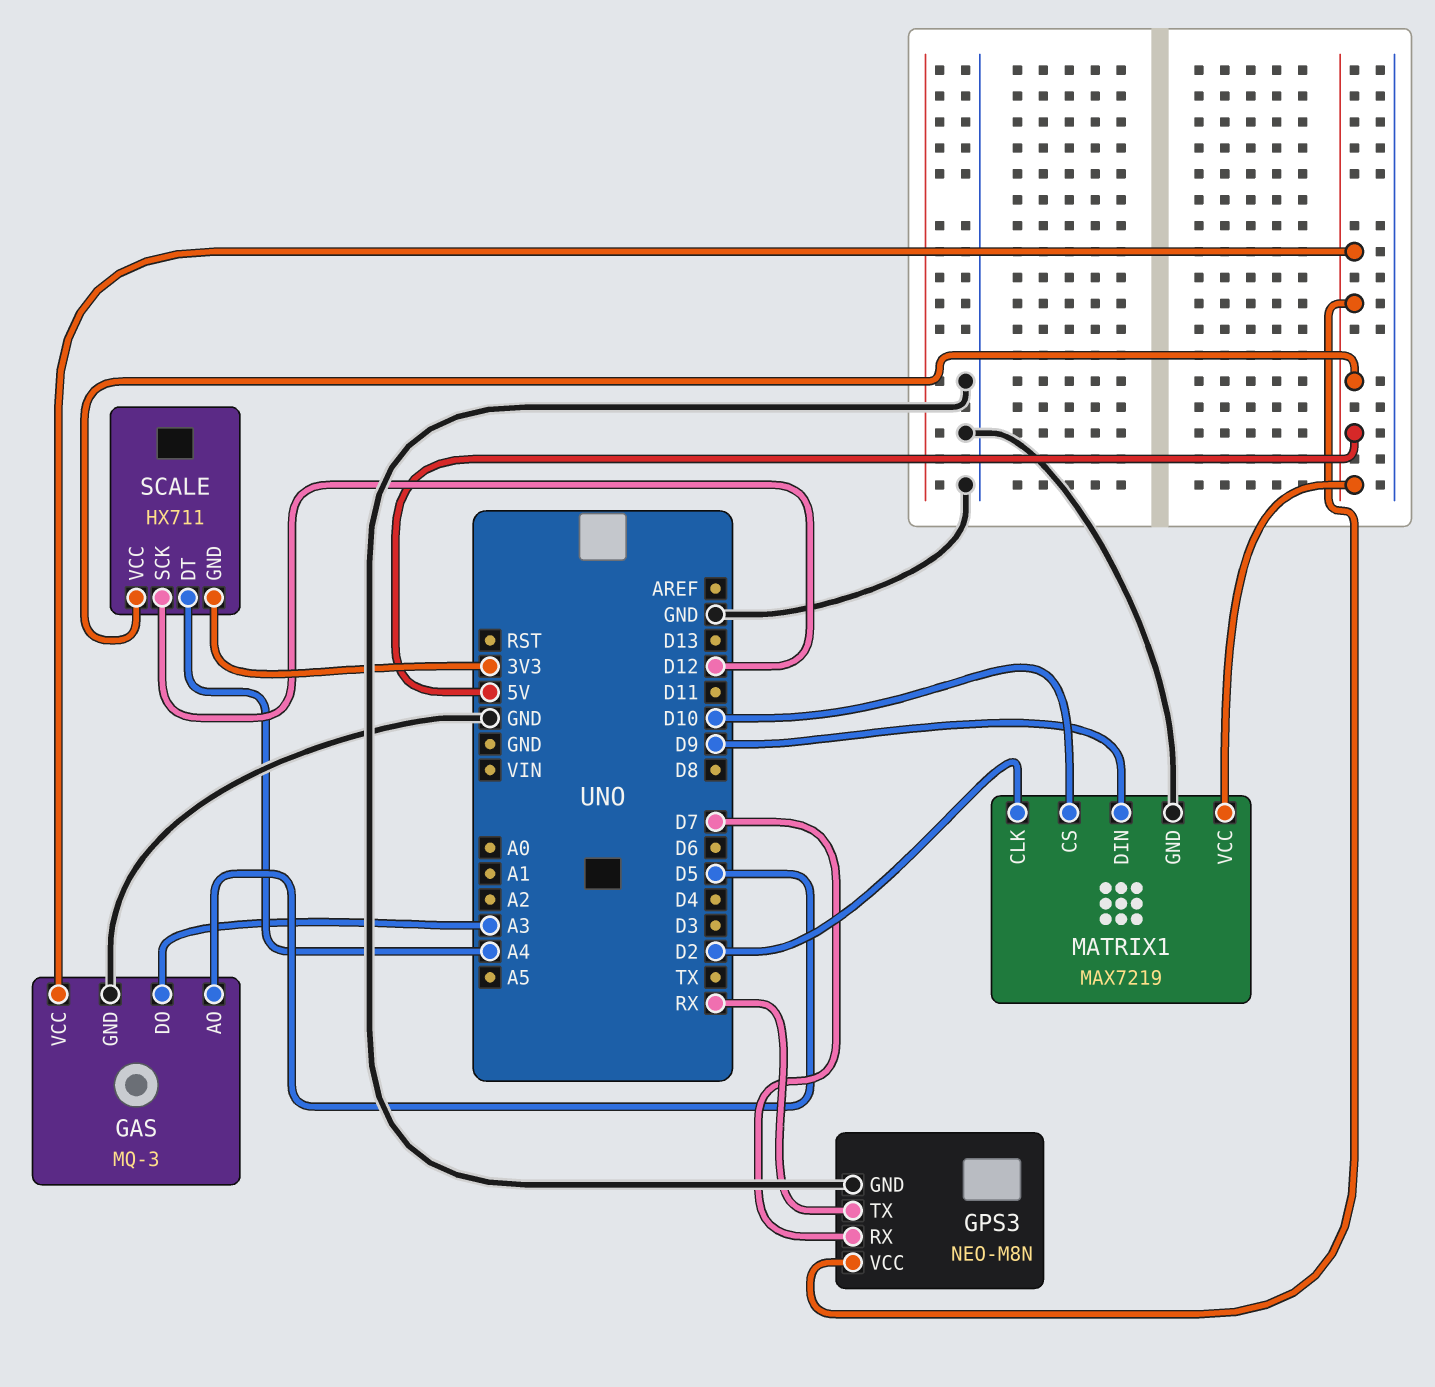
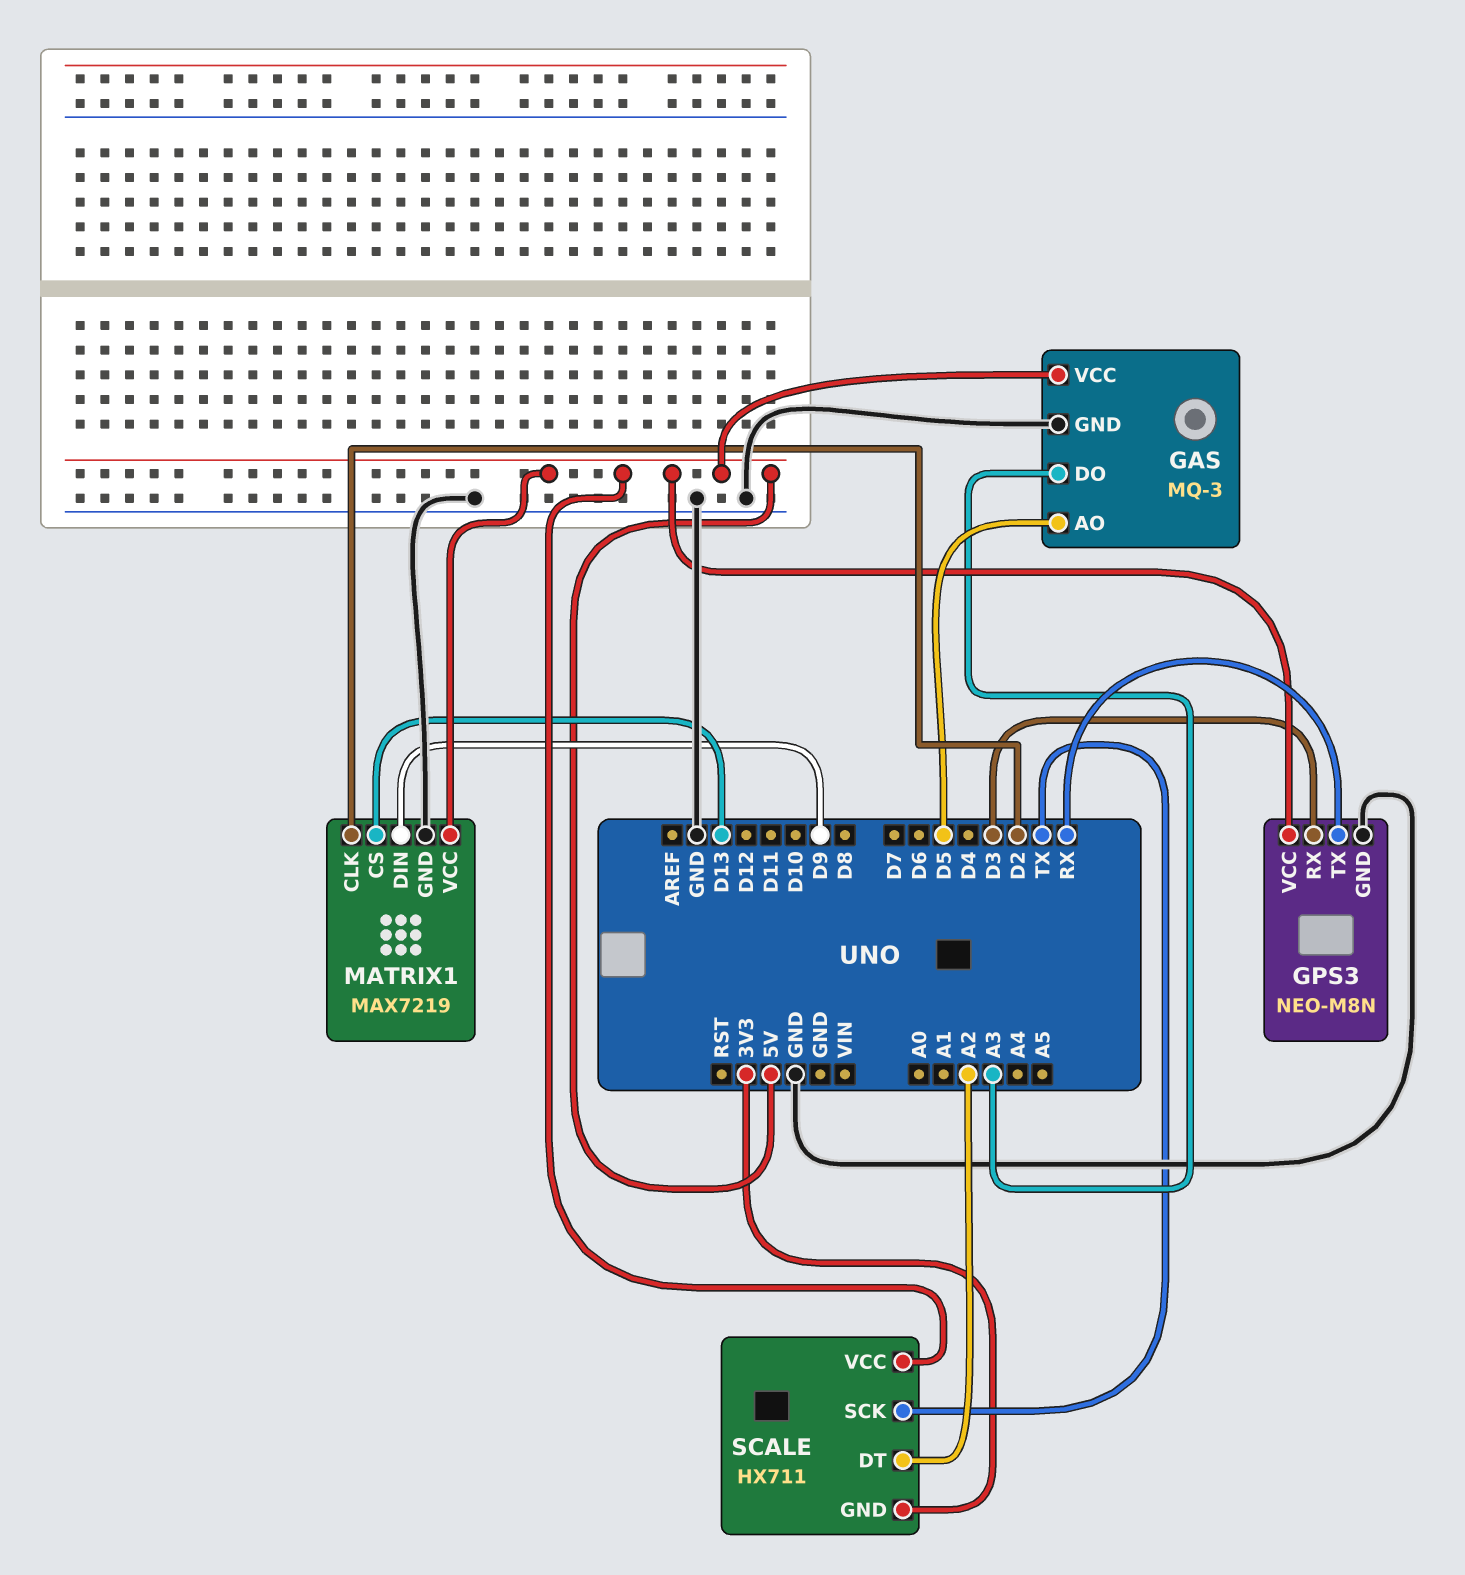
GPS3 pin RX: D7 -> D3
MATRIX1 pin CS: D10 -> D13
SCALE pin DT: A4 -> A2
SCALE pin SCK: D12 -> TX

